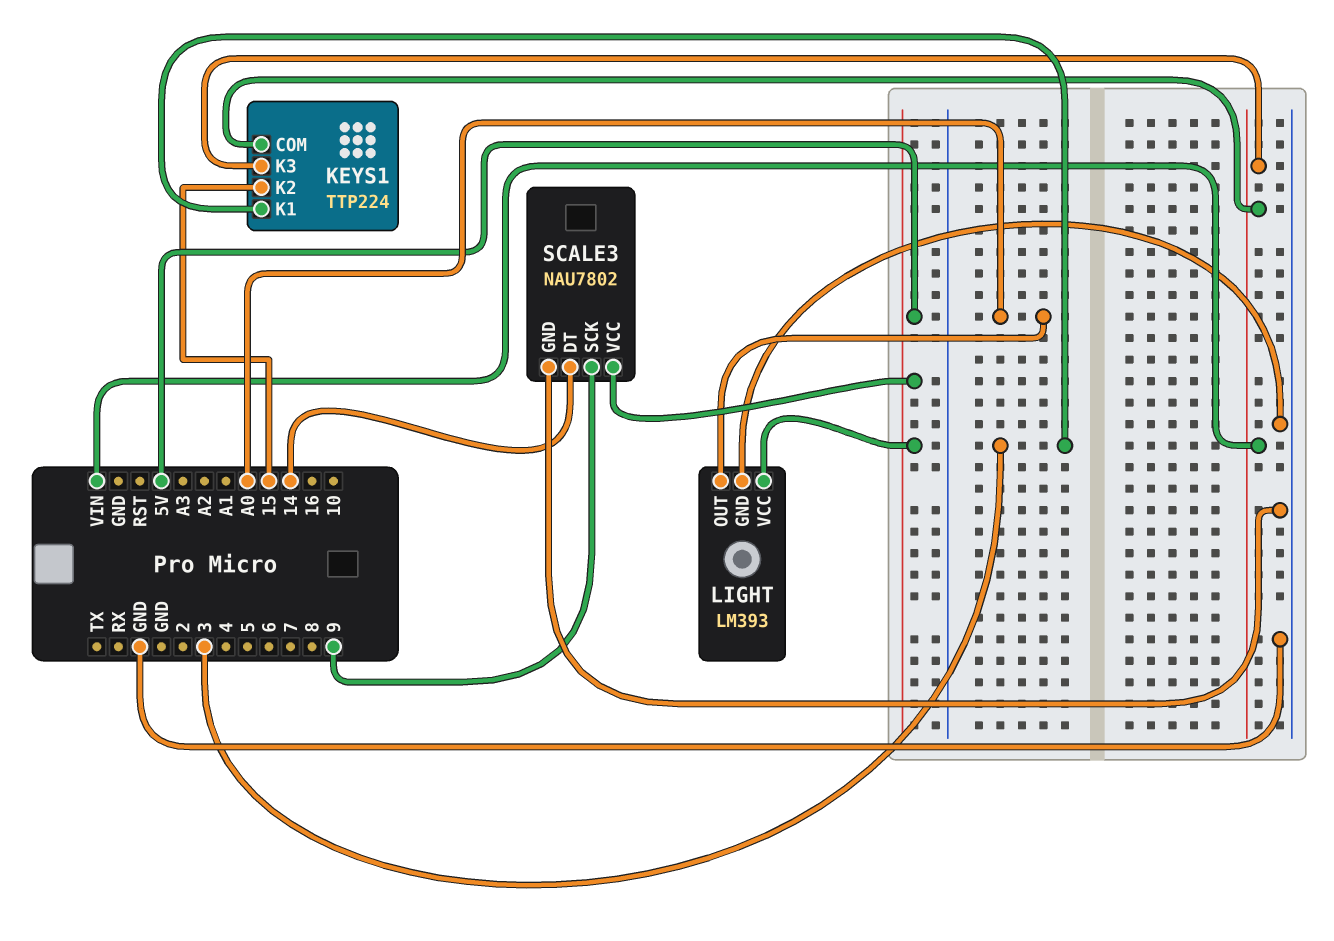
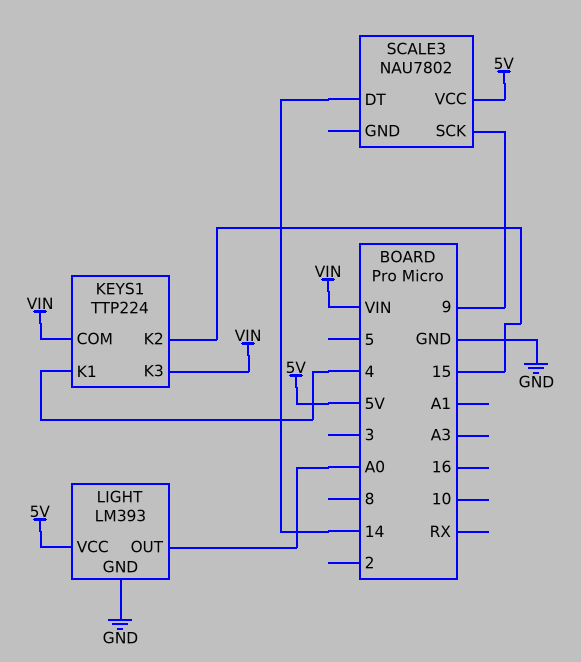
KEYS1 pin K1: 3 -> 4
SCALE3 pin GND: GND -> none

